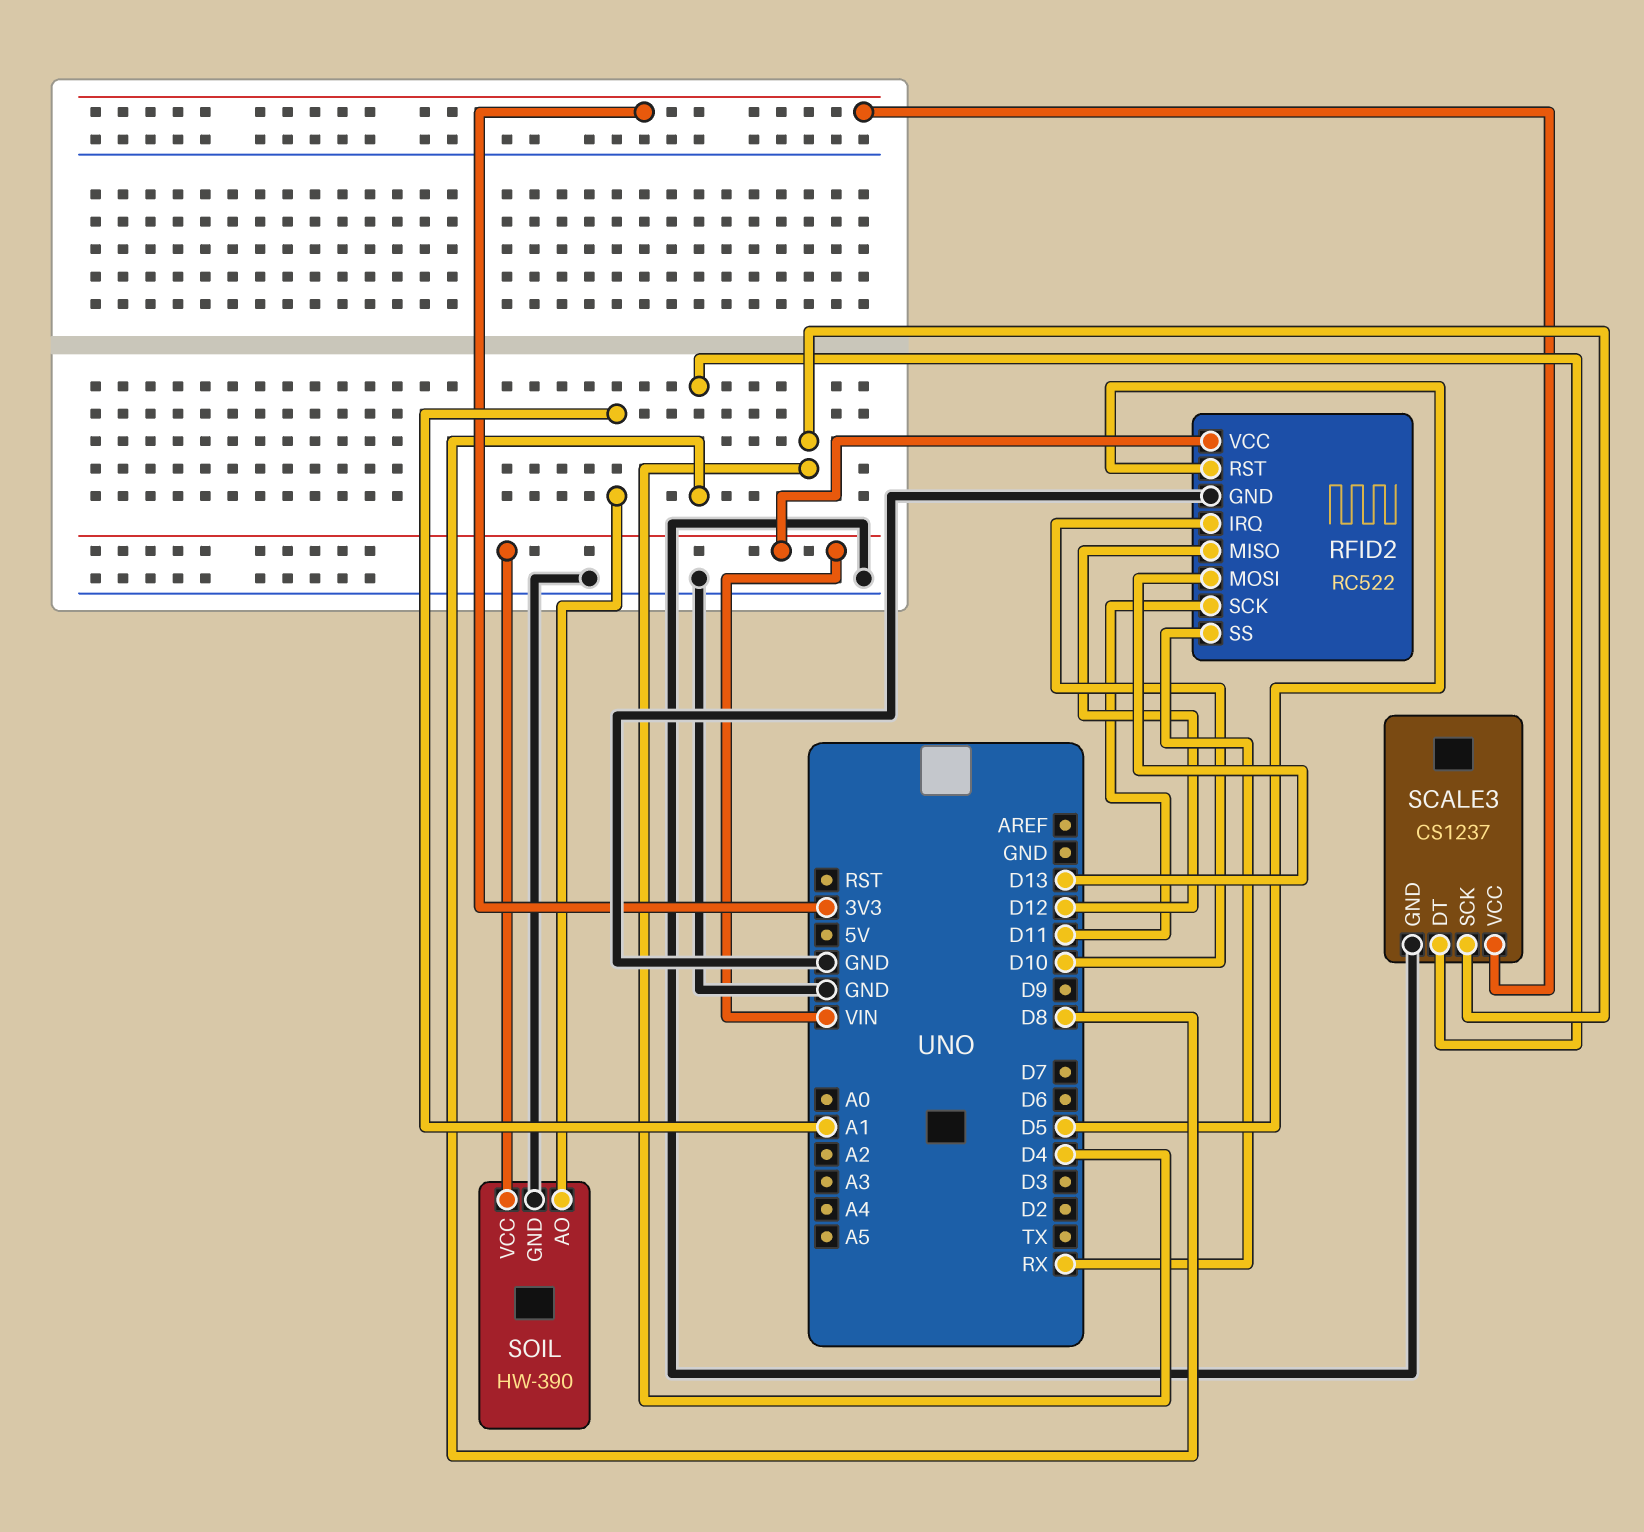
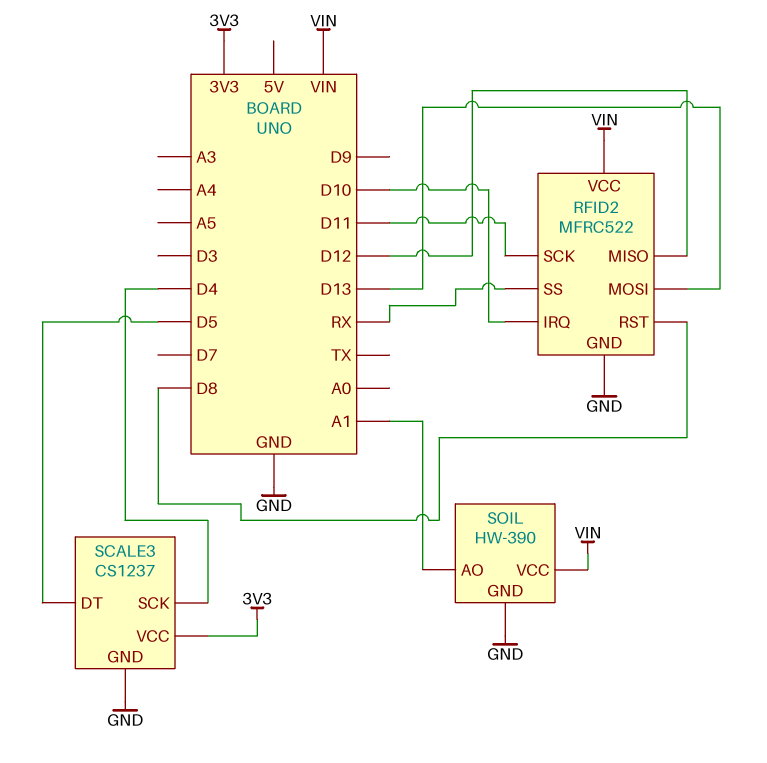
RFID2: RC522 -> MFRC522
RFID2 pin RST: D5 -> D8
SCALE3 pin DT: D8 -> D5

